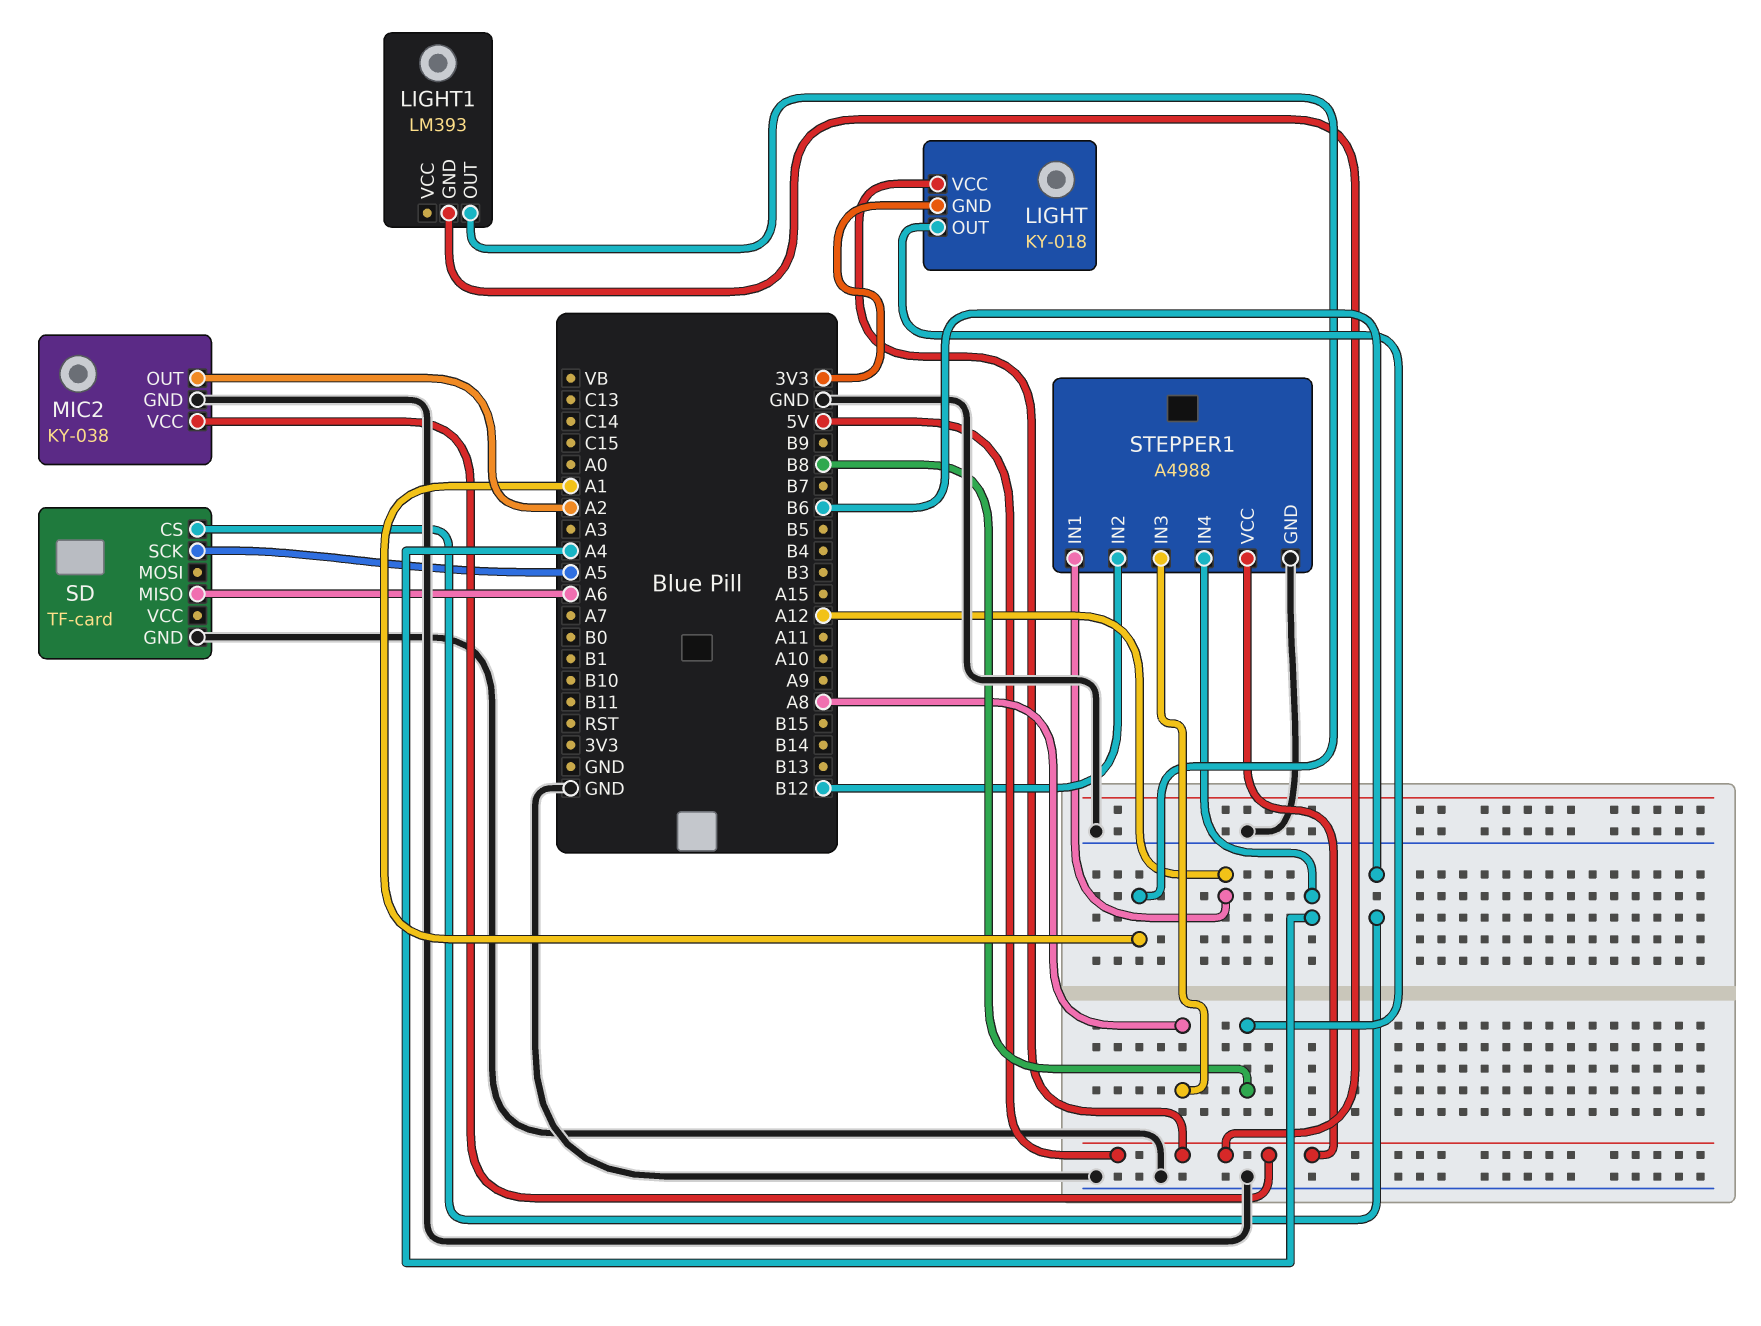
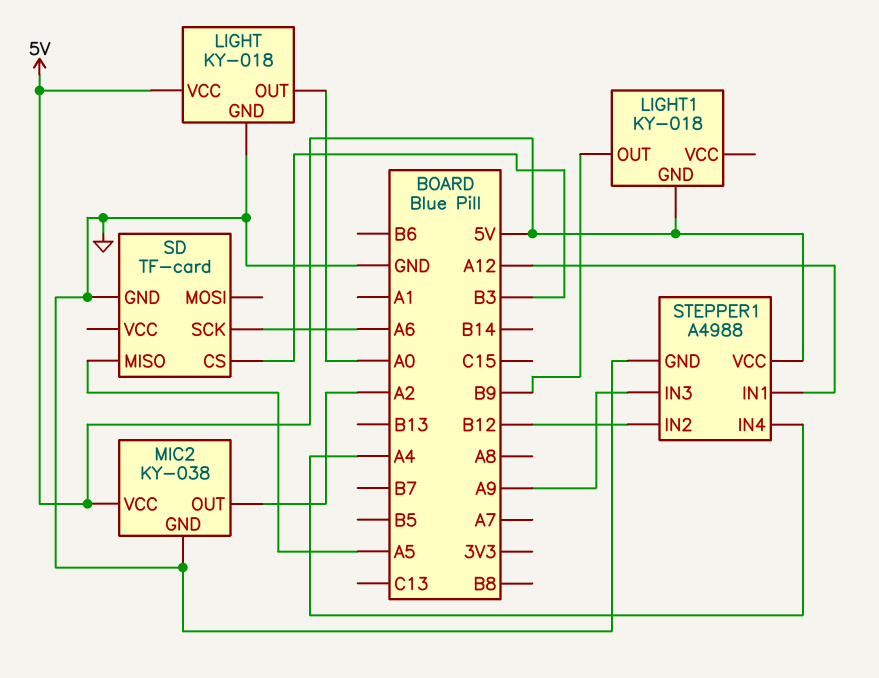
LIGHT pin GND: 3V3 -> GND
LIGHT pin OUT: B8 -> A0
LIGHT1: LM393 -> KY-018
LIGHT1 pin OUT: A1 -> B9
SD pin CS: B6 -> B3
SD pin MISO: A6 -> A5
SD pin SCK: A5 -> A6
STEPPER1 pin IN3: A8 -> A9

